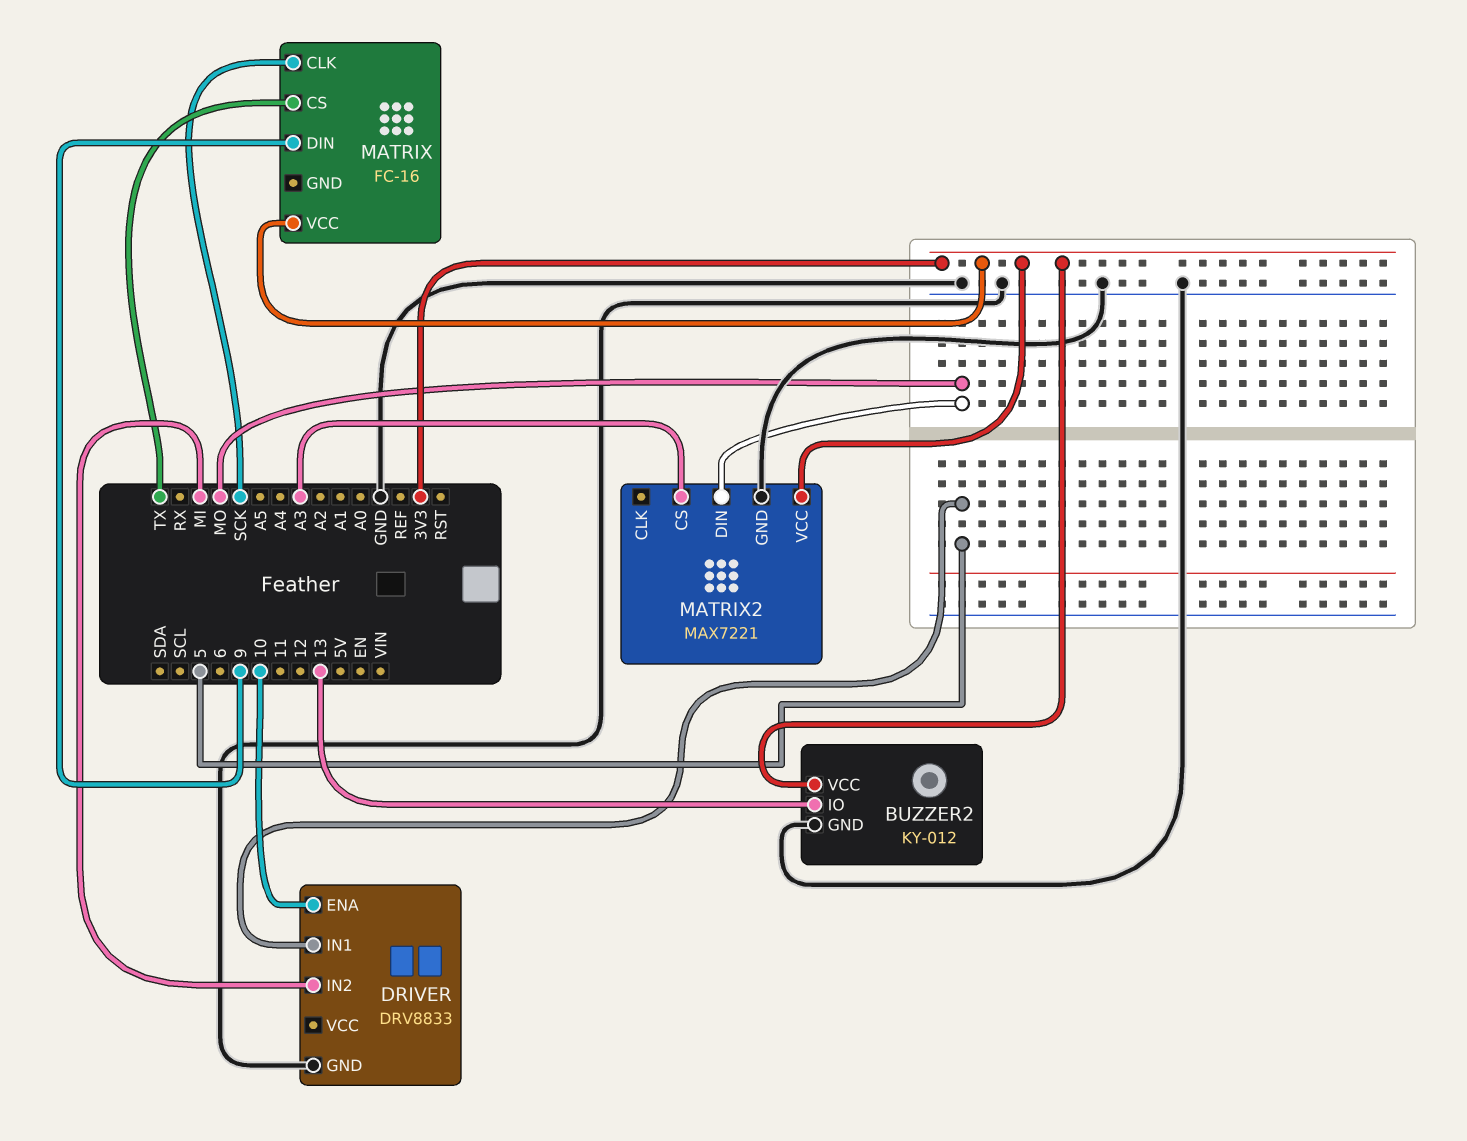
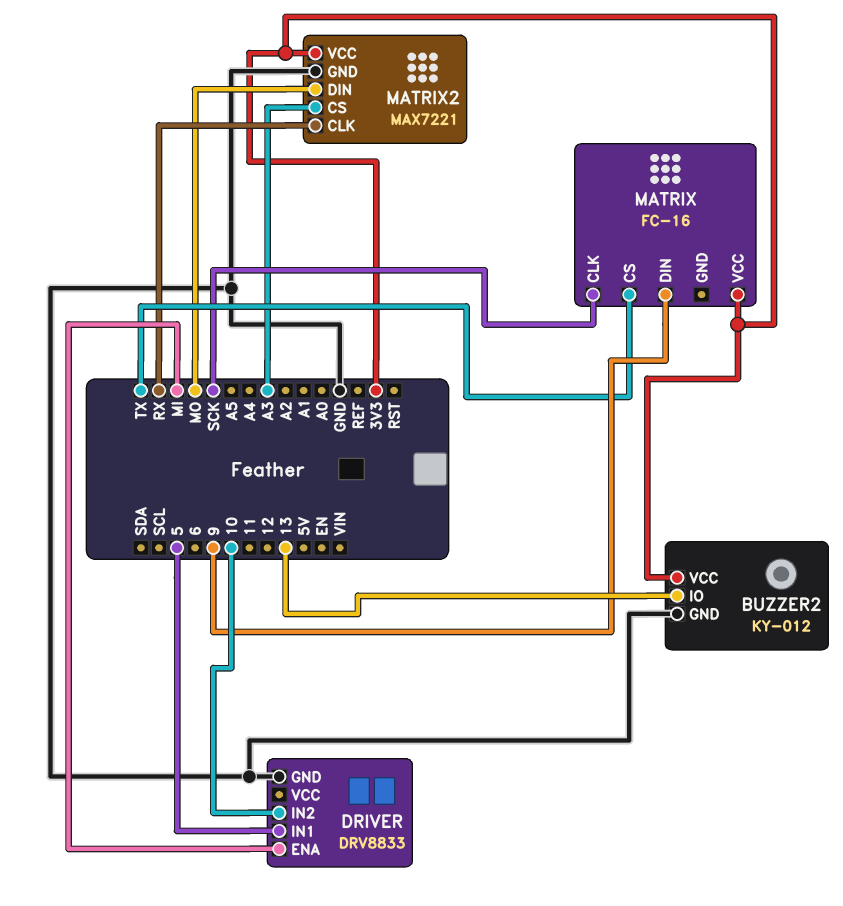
DRIVER pin ENA: 10 -> MI
DRIVER pin IN2: MI -> 10
MATRIX2 pin CLK: none -> RX

